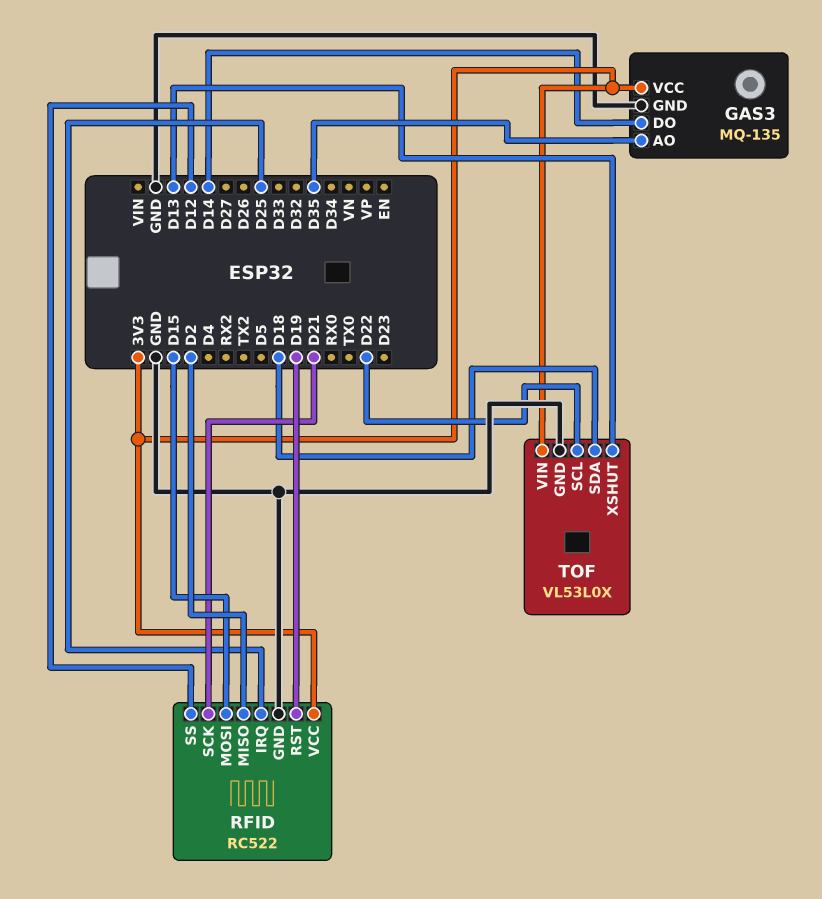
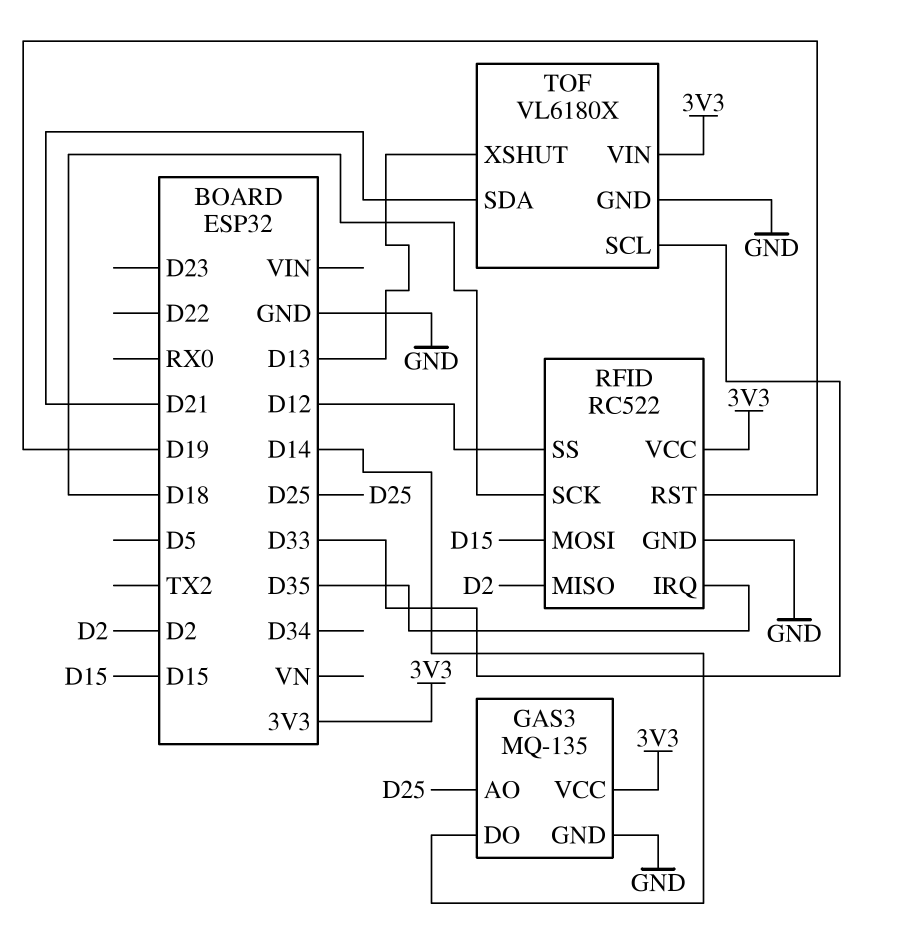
GAS3 pin AO: D35 -> D25
RFID pin IRQ: D25 -> D35
RFID pin SCK: D21 -> D18
TOF: VL53L0X -> VL6180X
TOF pin SCL: D22 -> D33
TOF pin SDA: D18 -> D21

